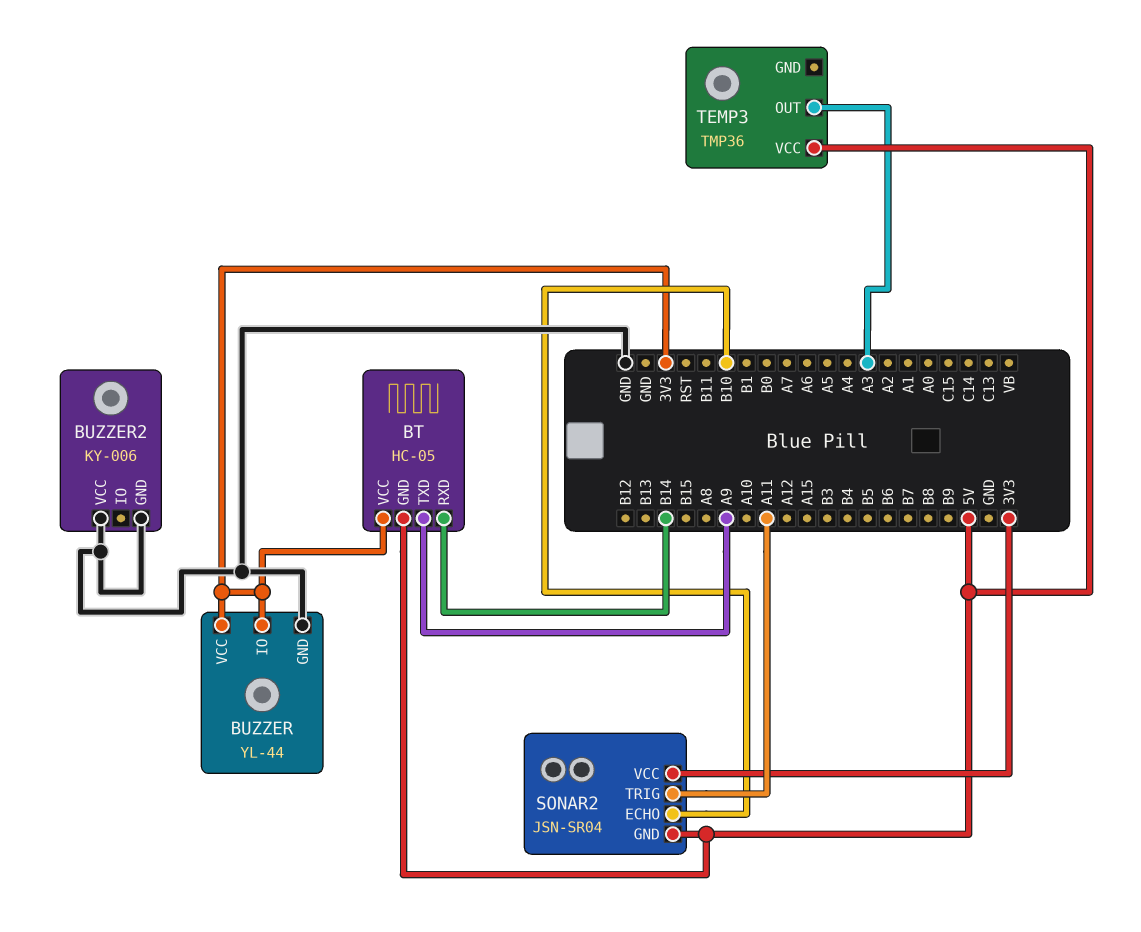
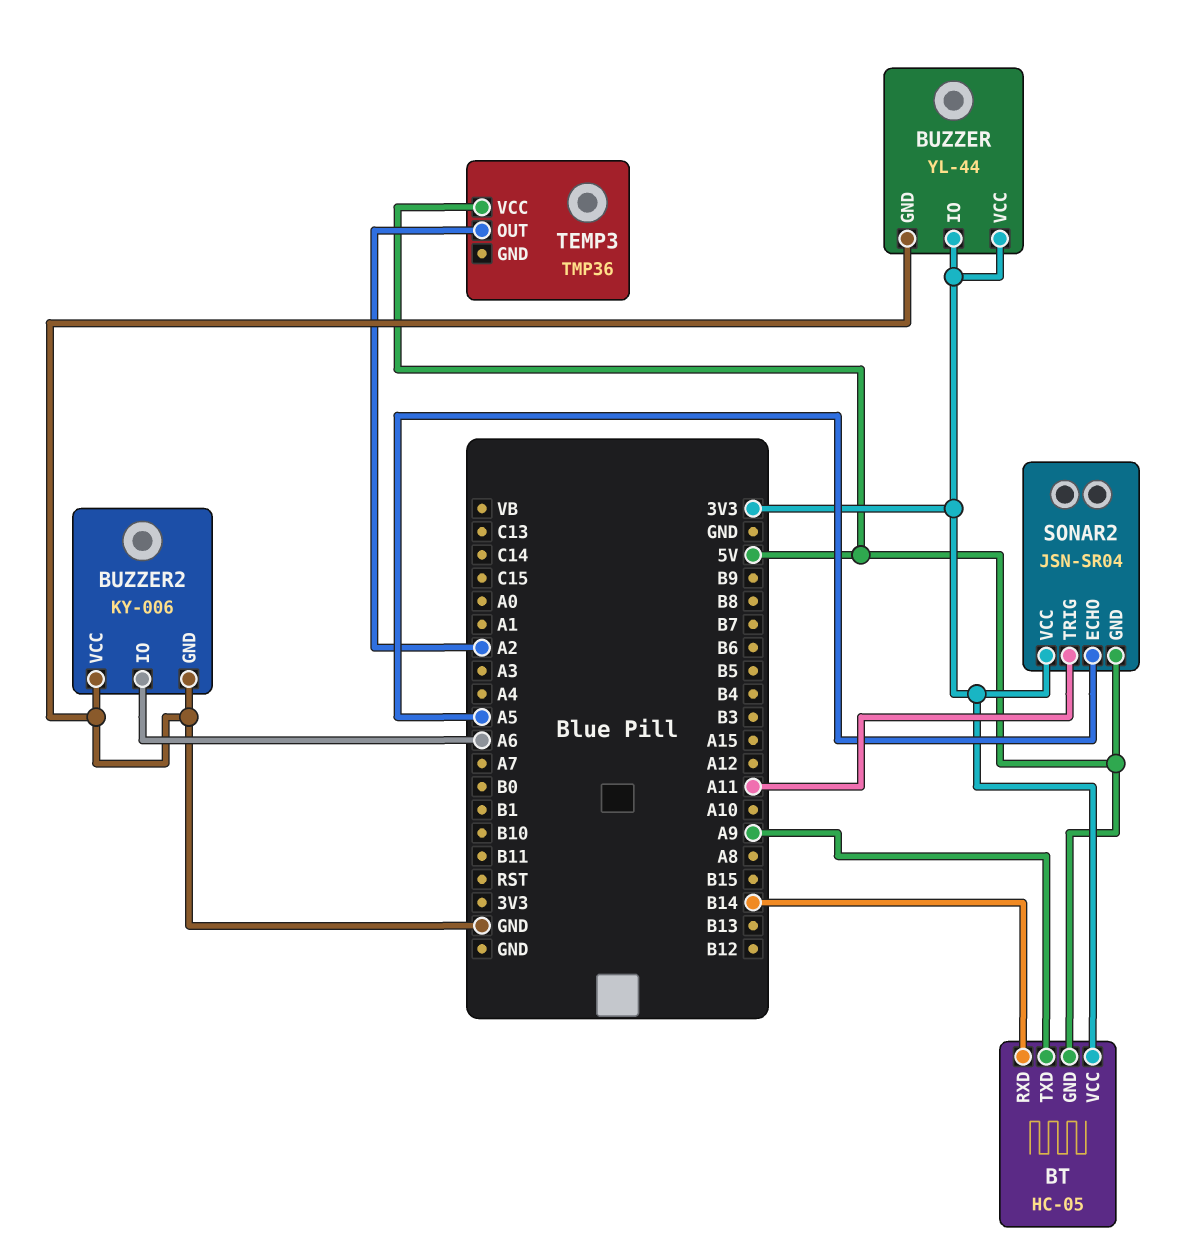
BUZZER2 pin IO: none -> A6
SONAR2 pin ECHO: B10 -> A5
TEMP3 pin OUT: A3 -> A2

